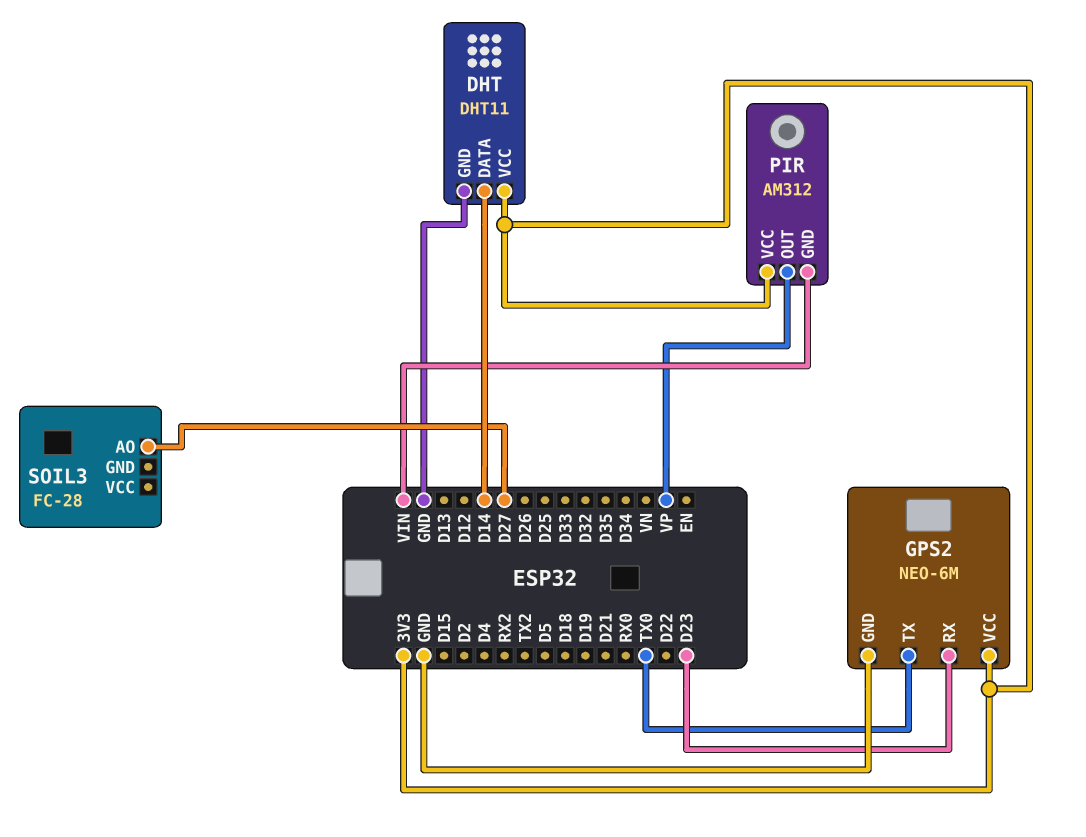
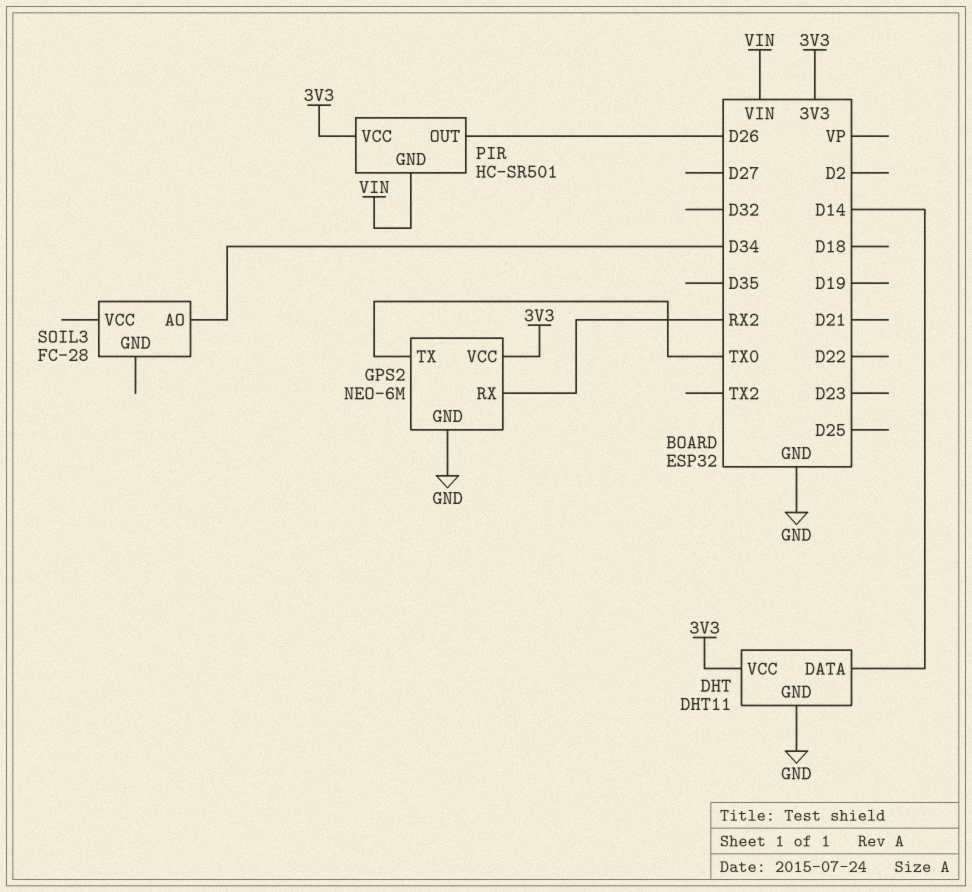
GPS2 pin RX: D23 -> RX2
PIR: AM312 -> HC-SR501
PIR pin OUT: VP -> D26
SOIL3 pin AO: D27 -> D34

